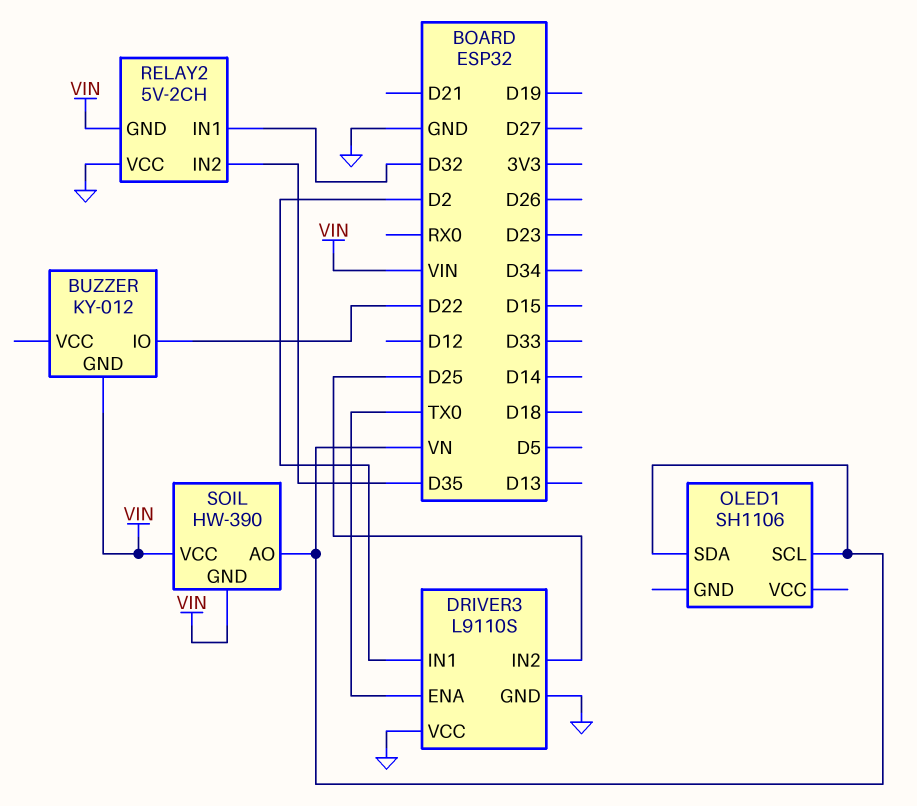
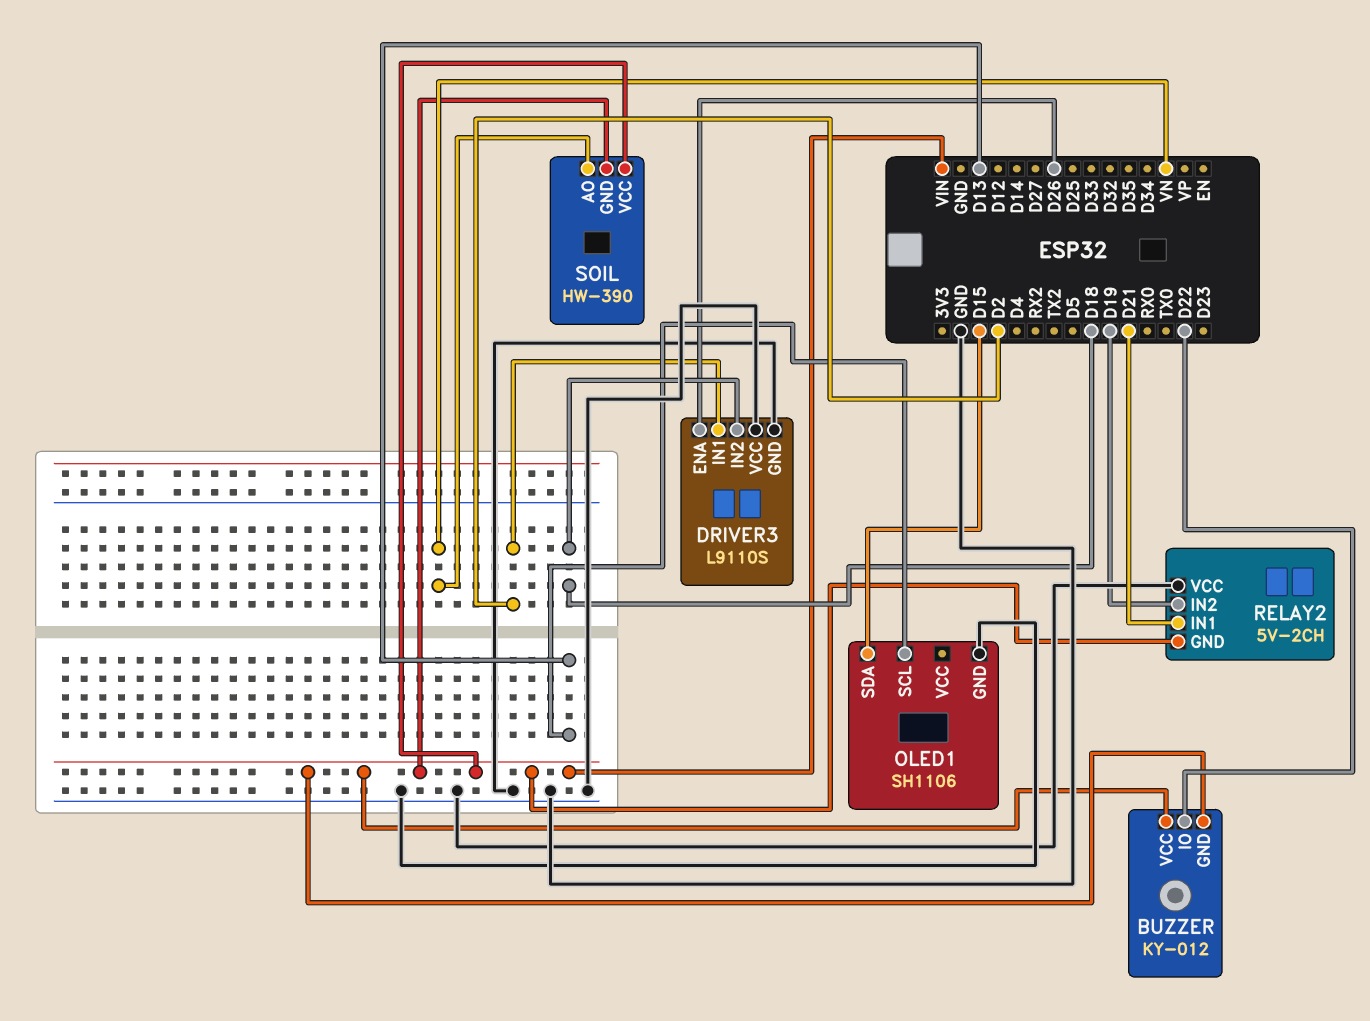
BUZZER pin VCC: none -> VIN
DRIVER3 pin ENA: TX0 -> D26
DRIVER3 pin IN2: D25 -> D18
OLED1 pin GND: none -> GND
OLED1 pin SCL: VN -> D13
OLED1 pin SDA: VN -> D15
RELAY2 pin IN1: D32 -> D21
RELAY2 pin IN2: D35 -> D19

